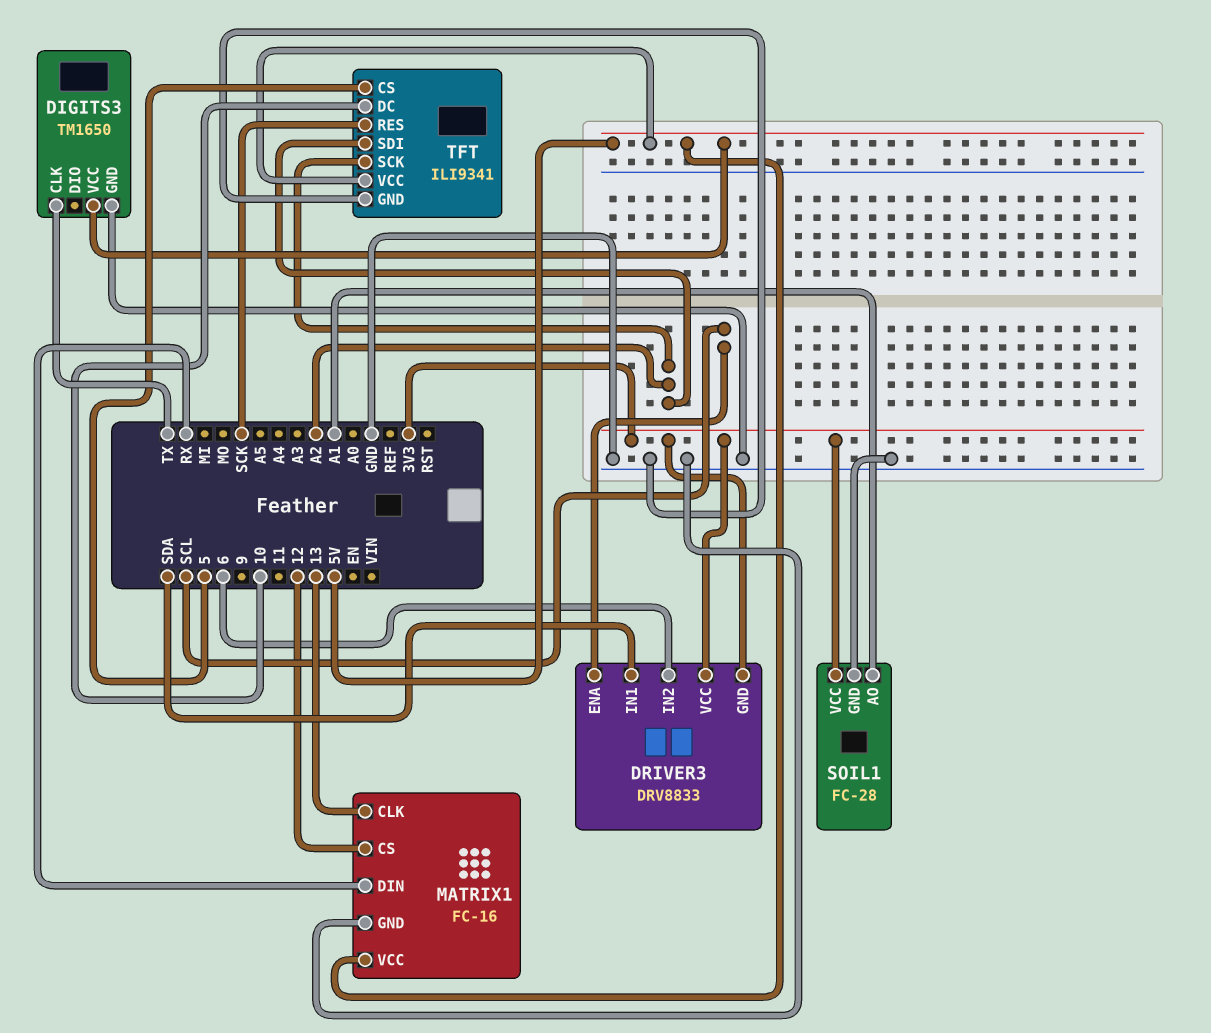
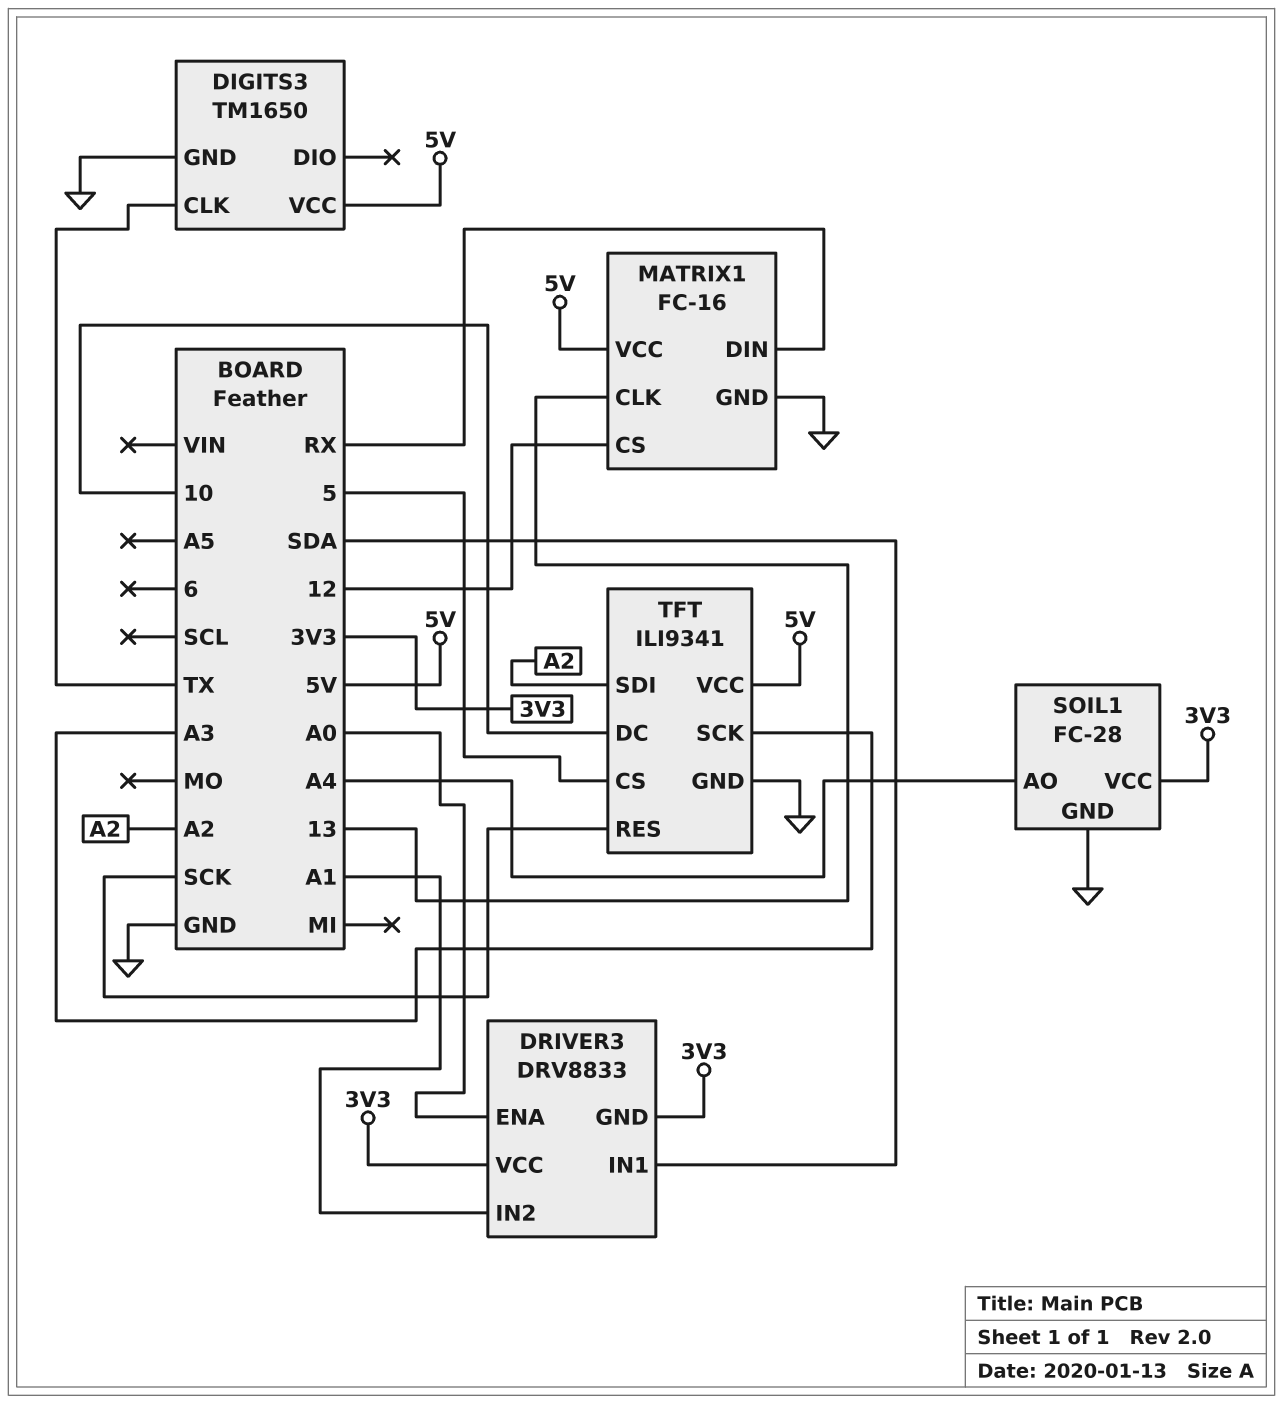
DRIVER3 pin ENA: SCL -> A0
DRIVER3 pin IN2: 6 -> A1
SOIL1 pin AO: A1 -> A4
TFT pin SCK: A2 -> A3

